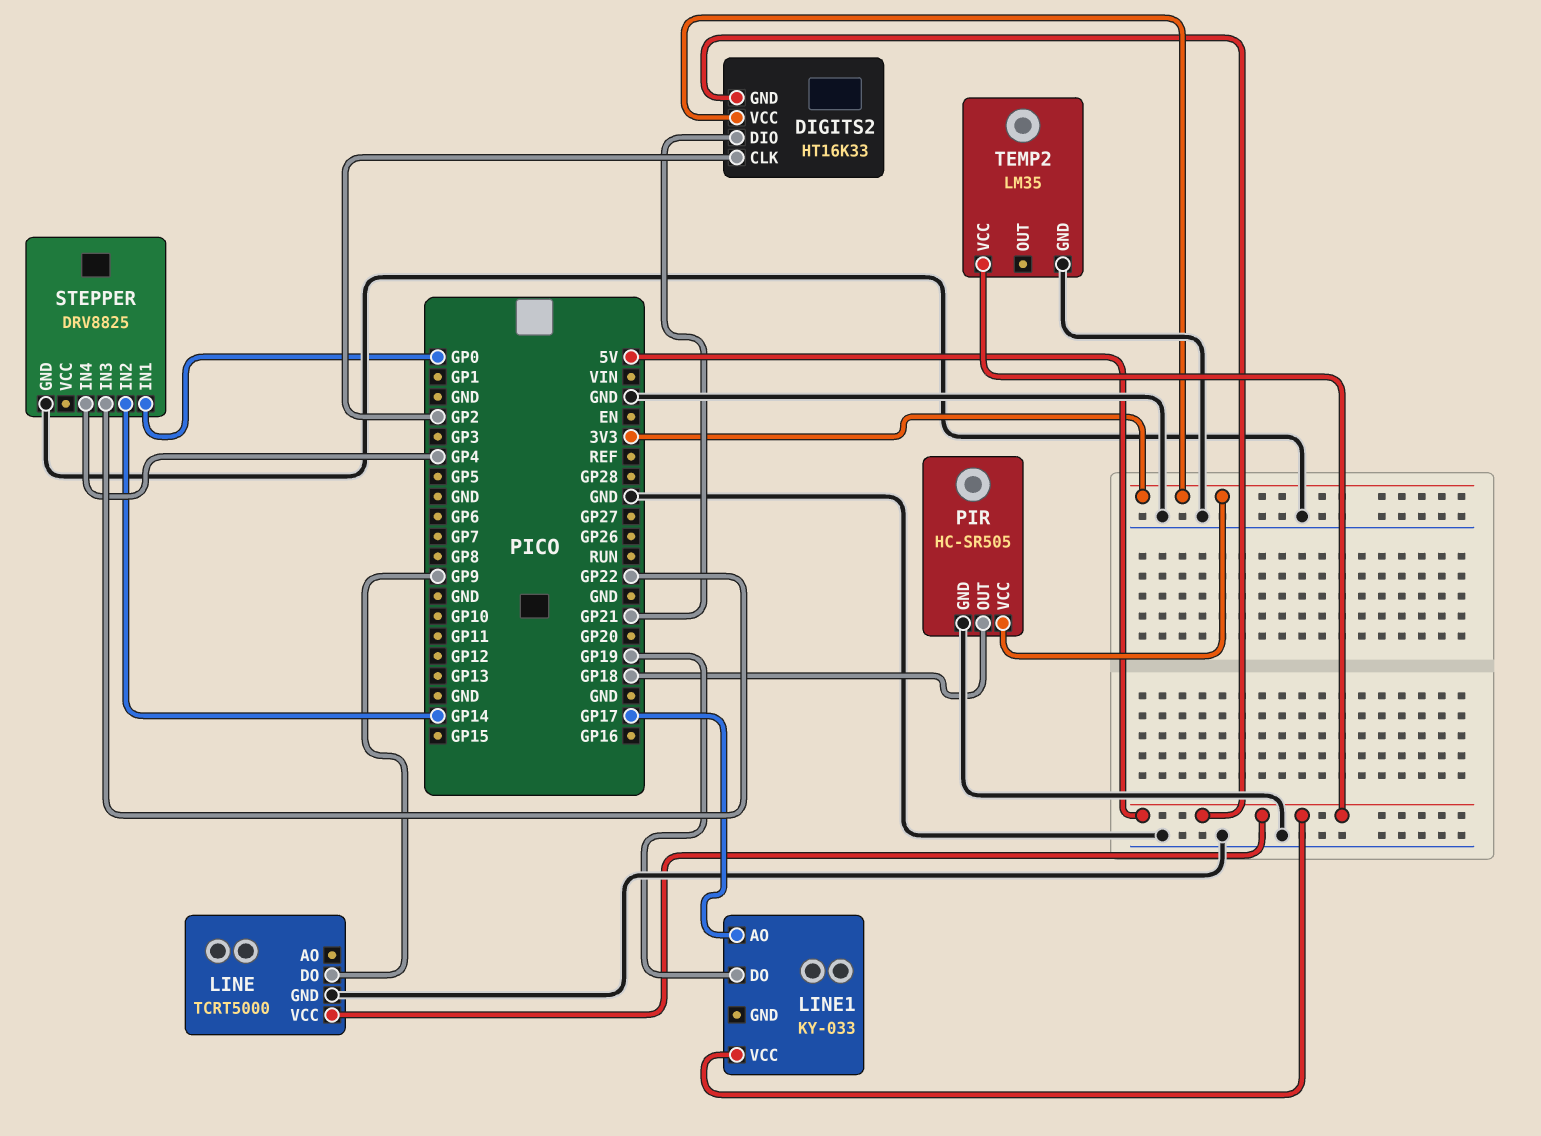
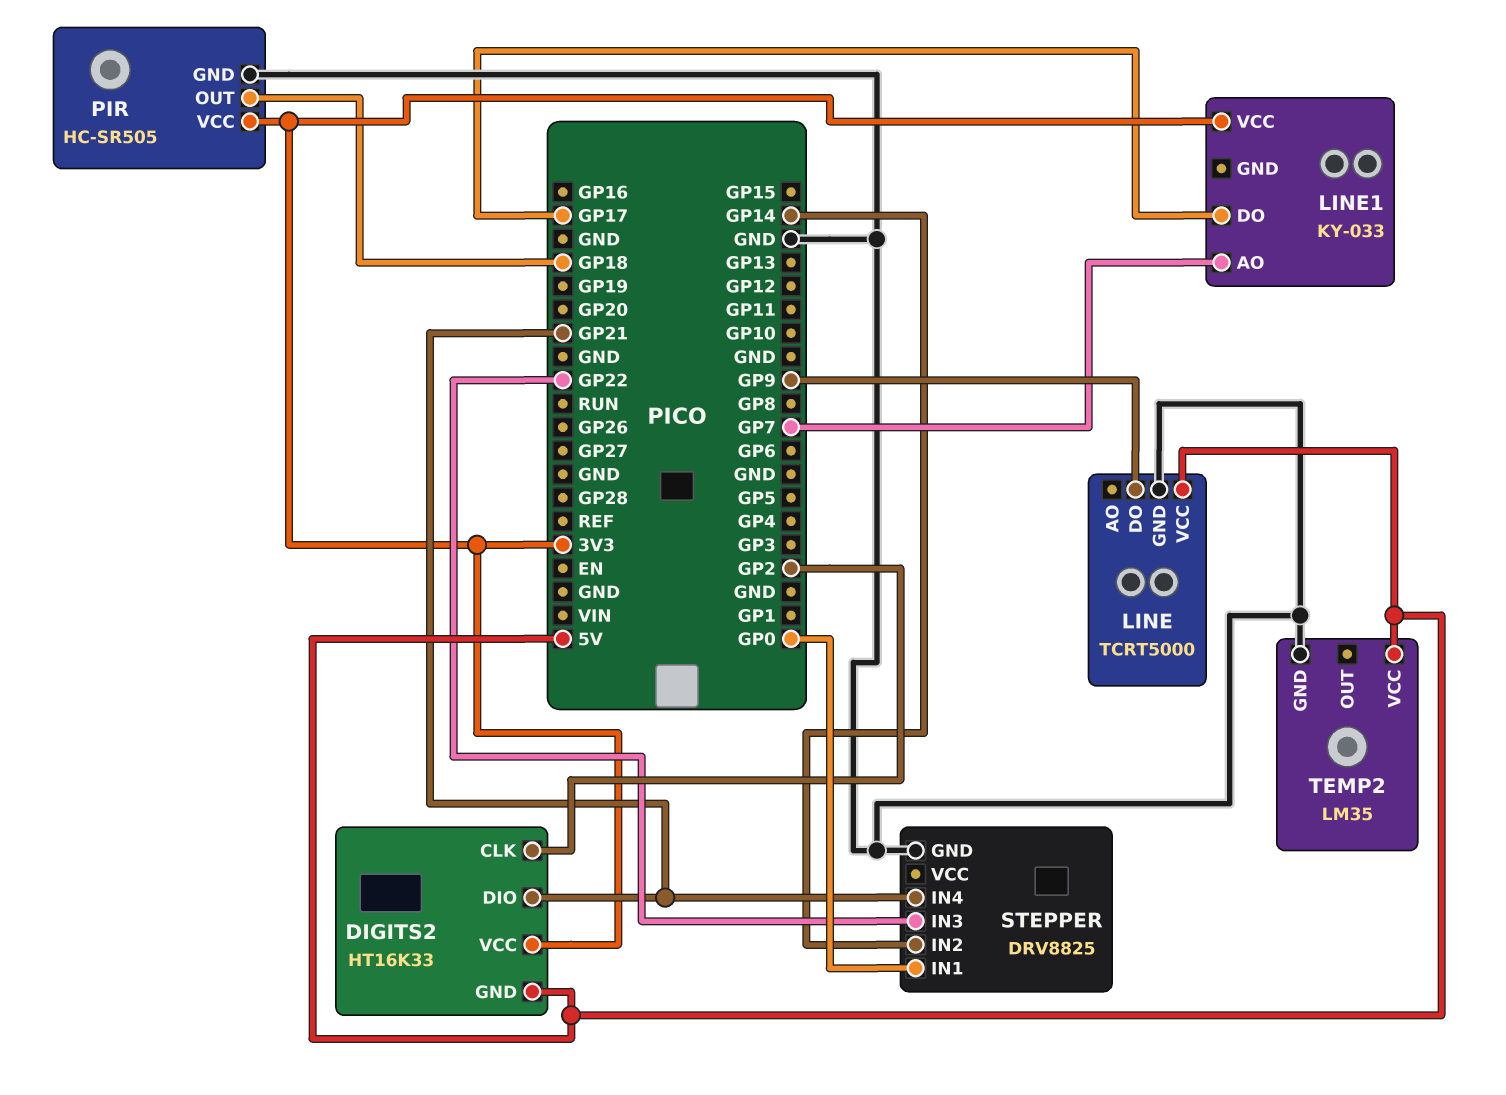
LINE1 pin AO: GP17 -> GP7
LINE1 pin DO: GP19 -> GP17
LINE1 pin VCC: 5V -> 3V3
STEPPER pin IN4: GP4 -> GP21

